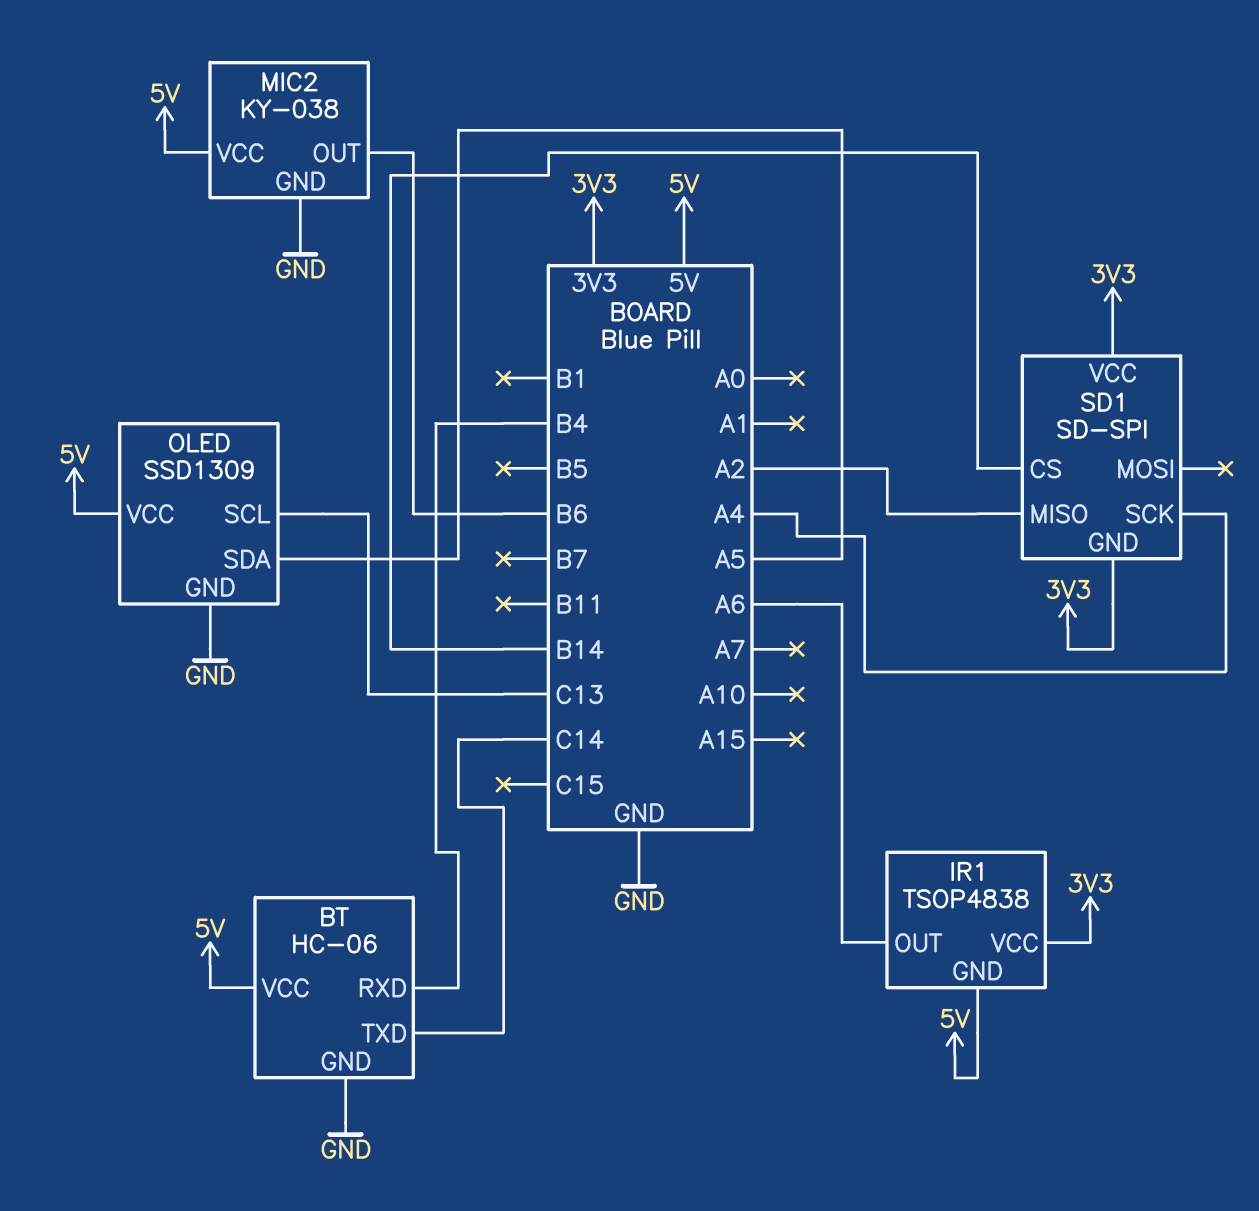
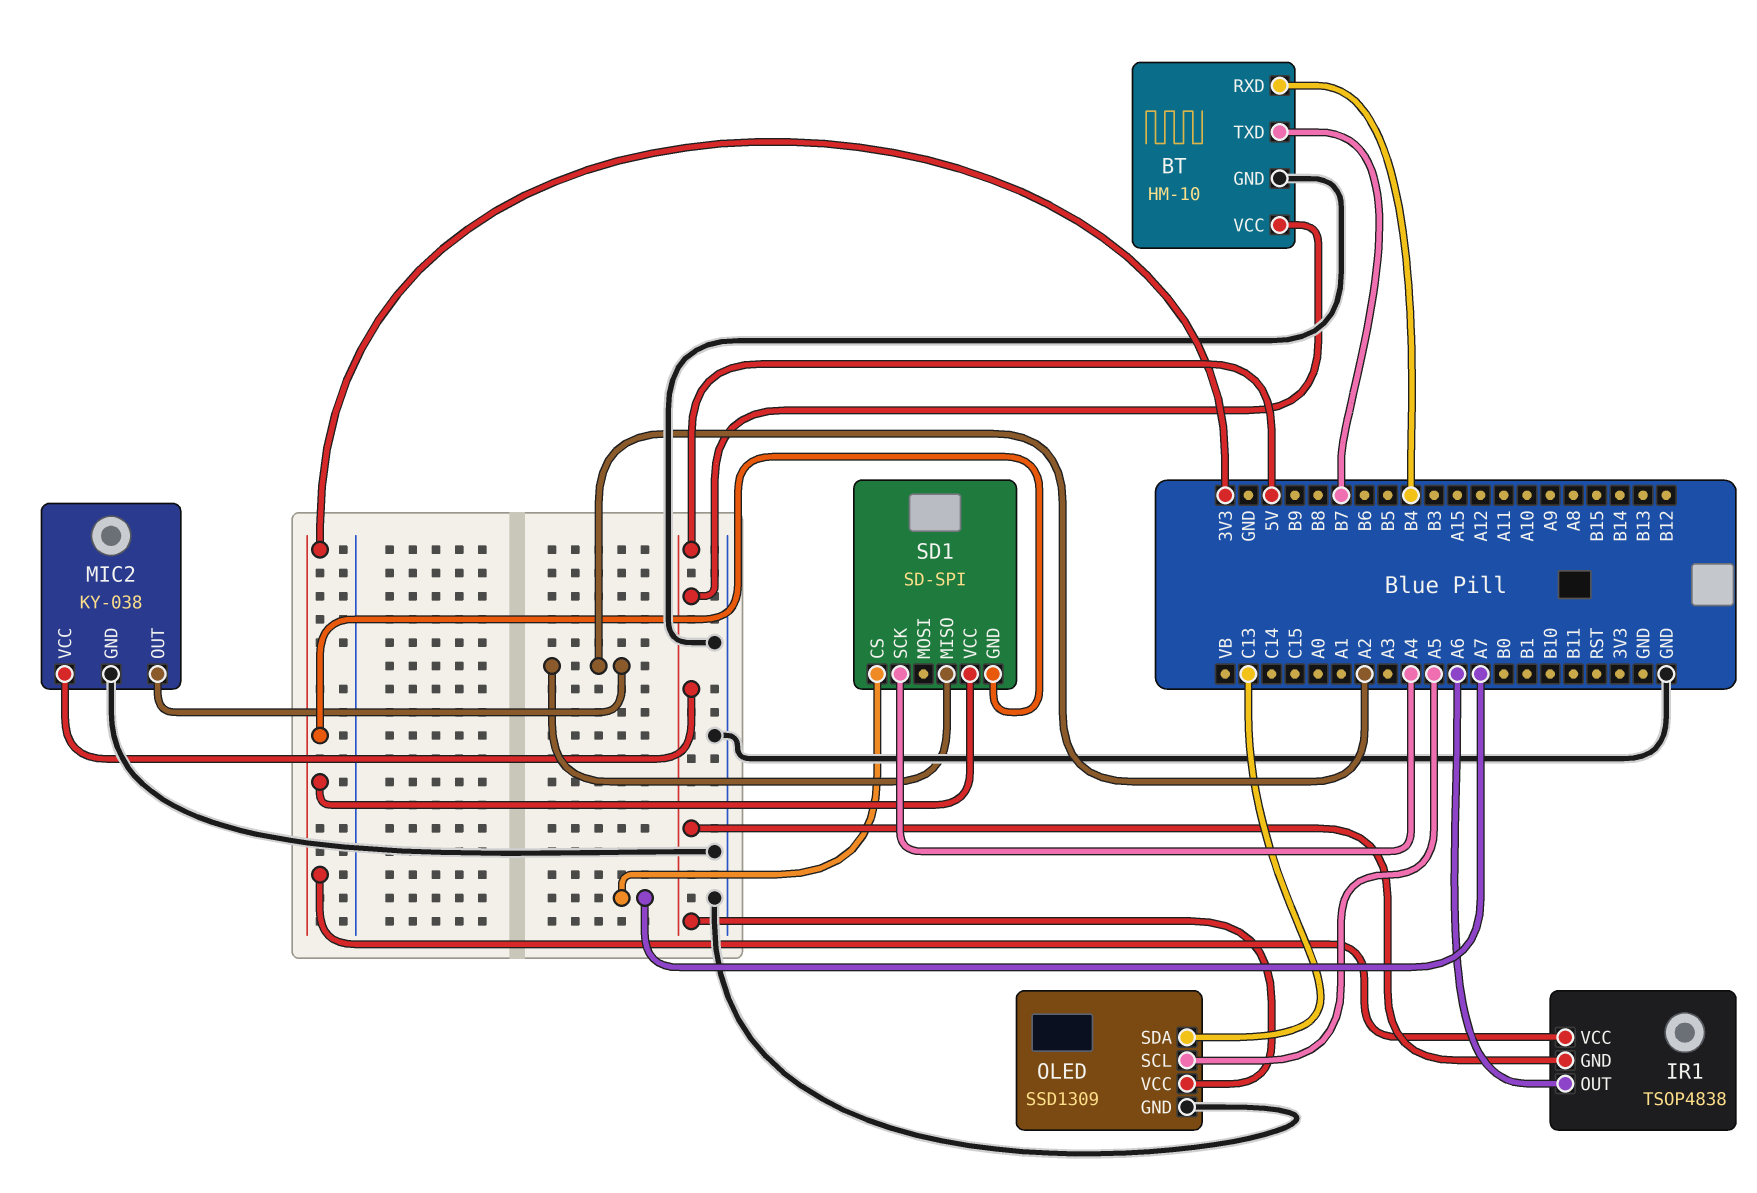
BT: HC-06 -> HM-10
BT pin TXD: C14 -> B7
MIC2 pin OUT: B6 -> A2
OLED pin SCL: C13 -> A5
OLED pin SDA: A5 -> C13
SD1 pin CS: B14 -> A7

